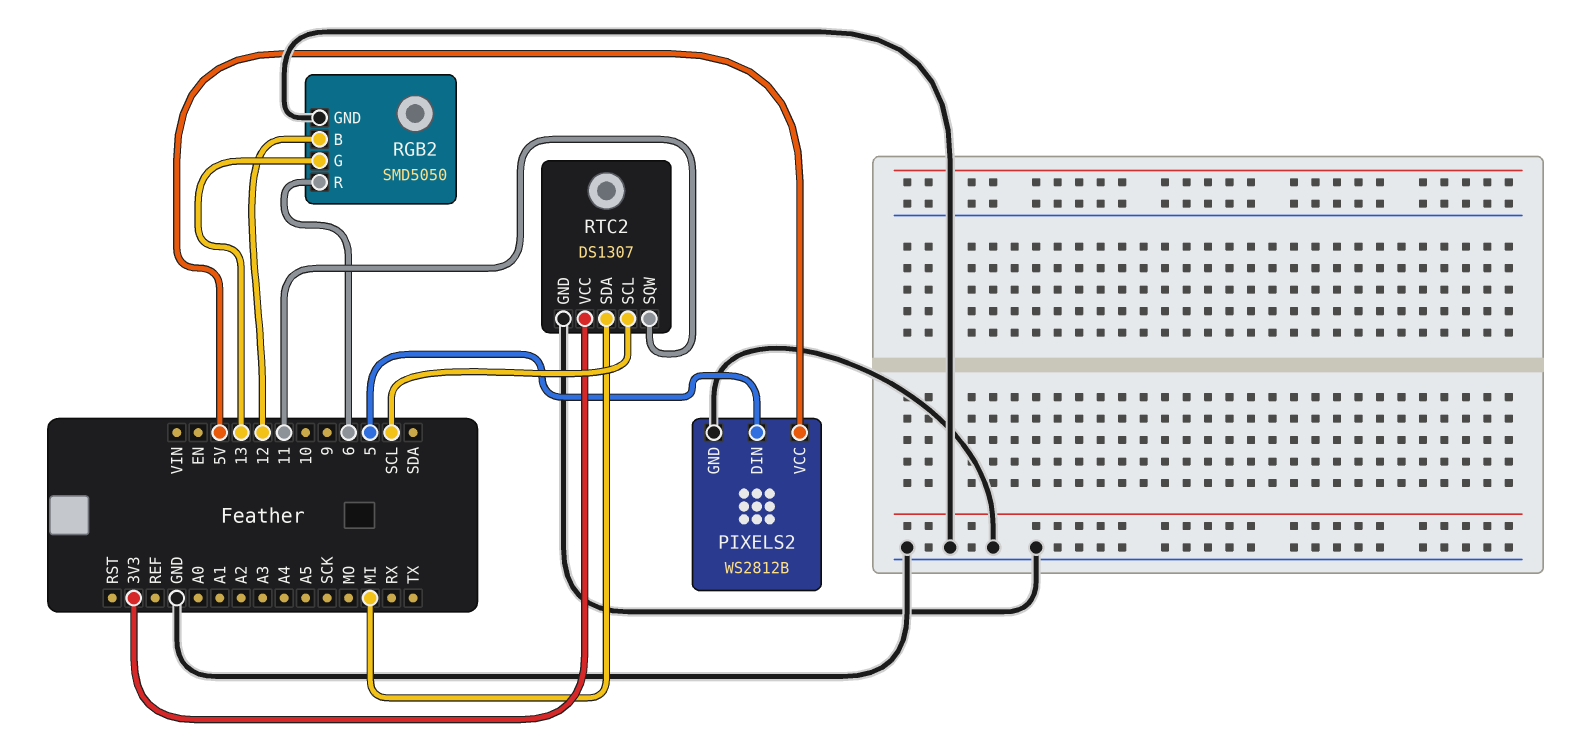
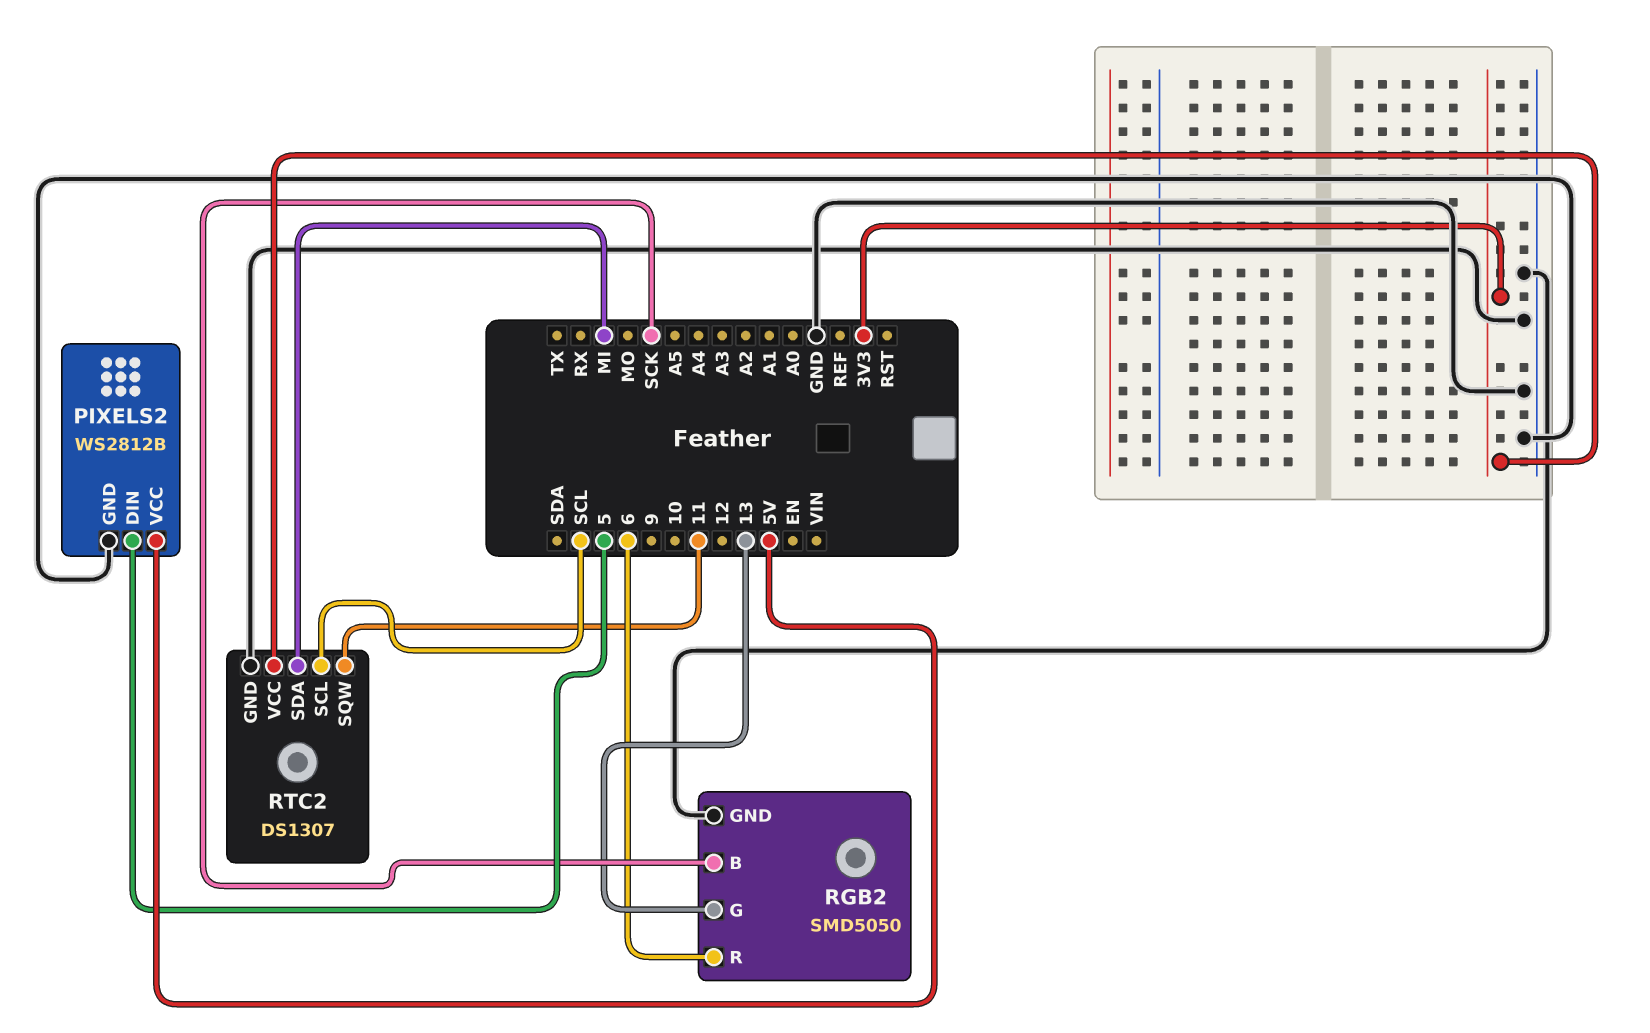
RGB2 pin B: 12 -> SCK

